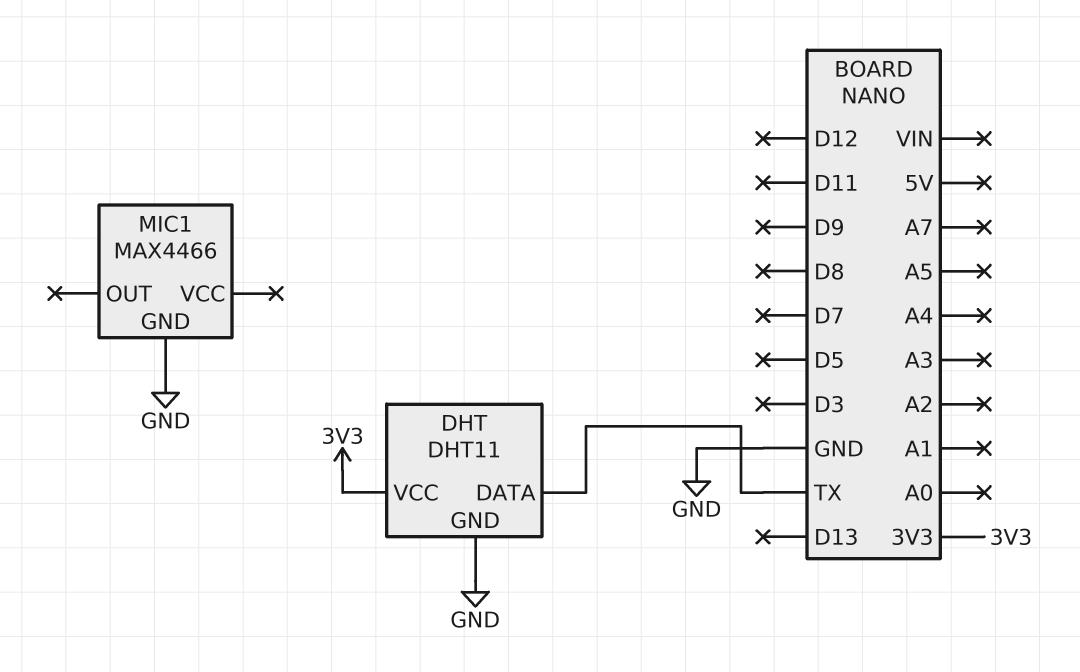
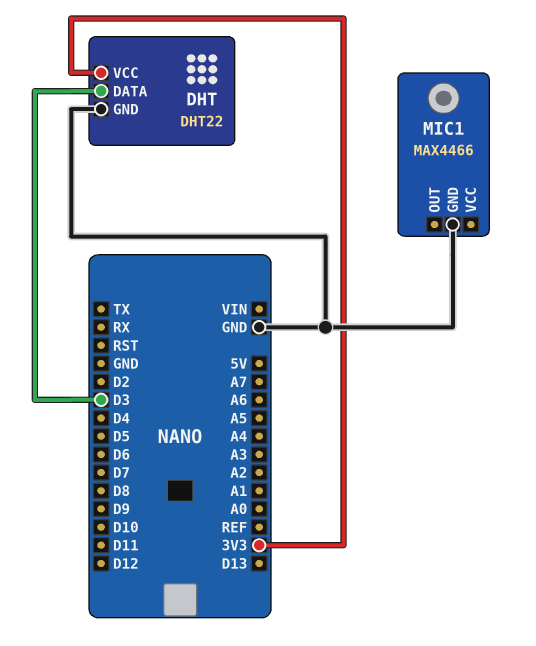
DHT: DHT11 -> DHT22
DHT pin DATA: TX -> D3

